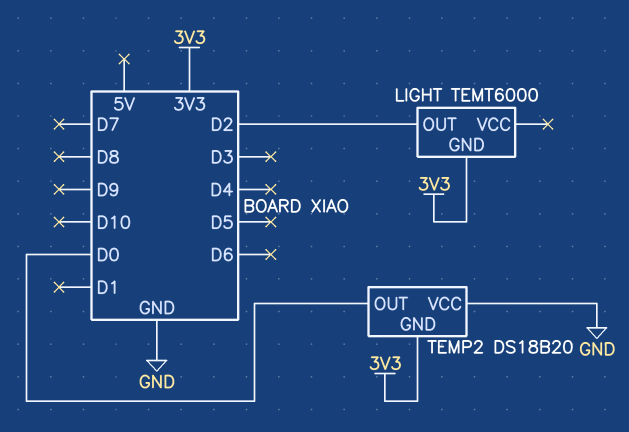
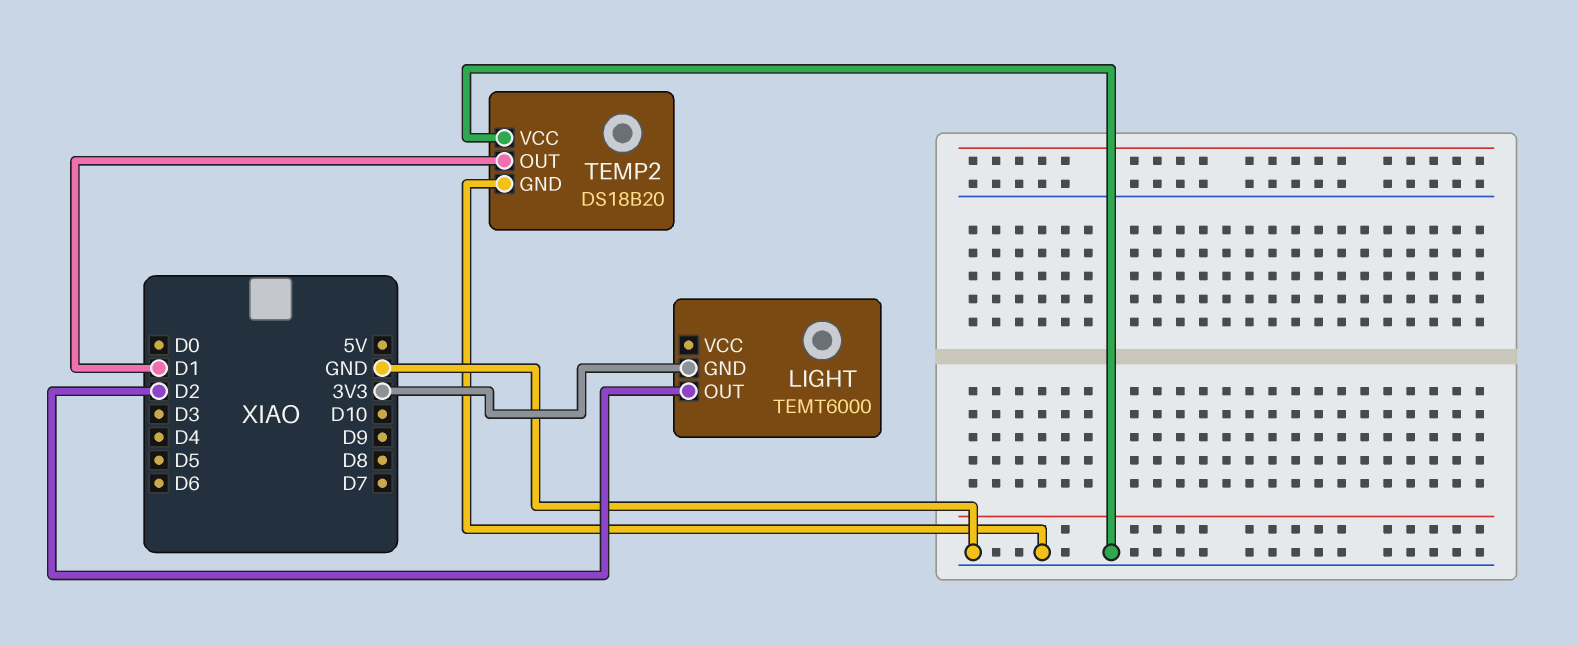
TEMP2 pin GND: 3V3 -> GND
TEMP2 pin OUT: D0 -> D1

